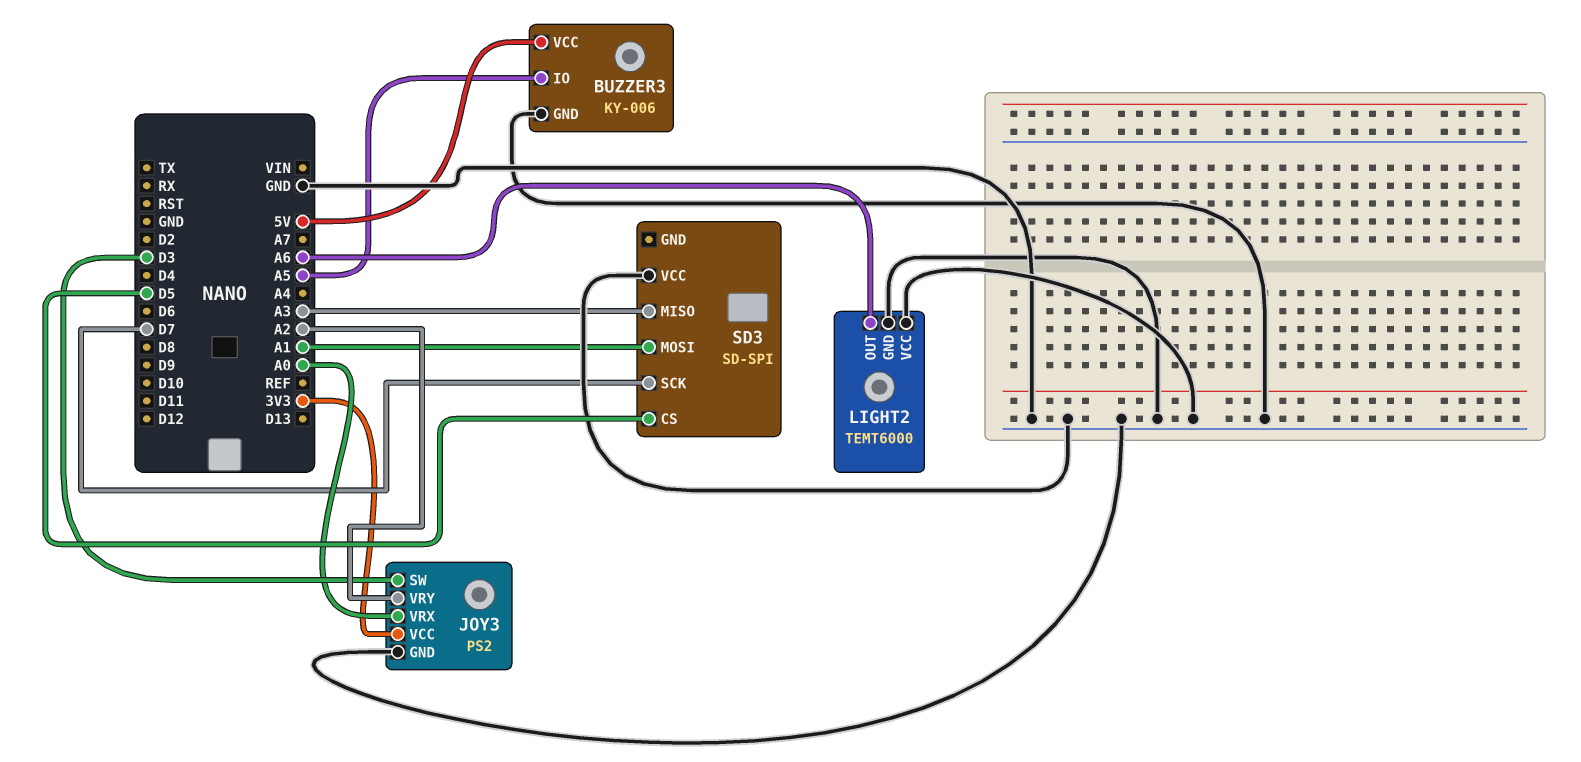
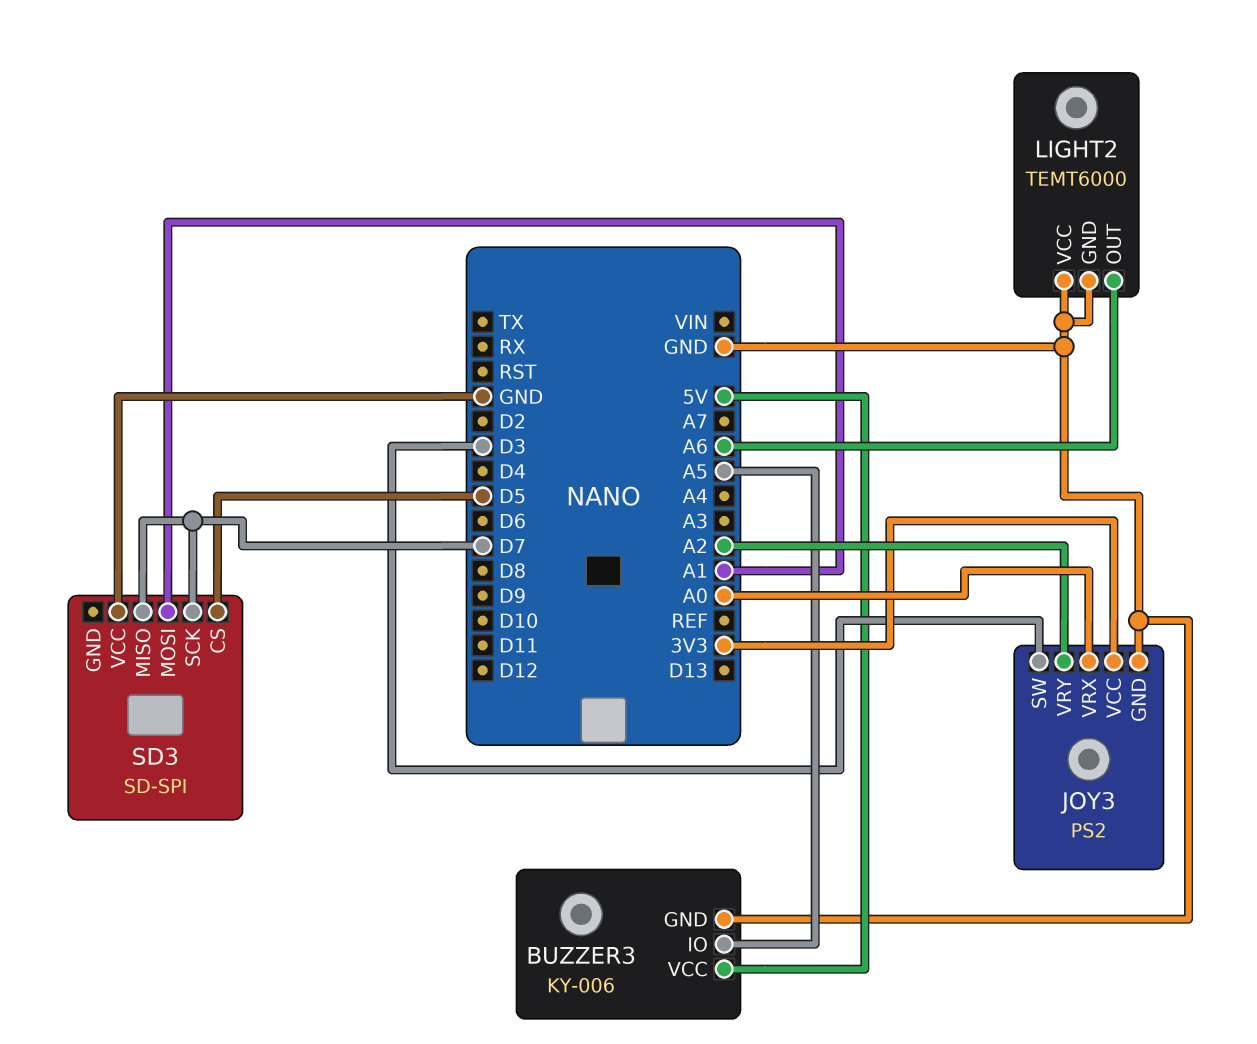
SD3 pin MISO: A3 -> D7

